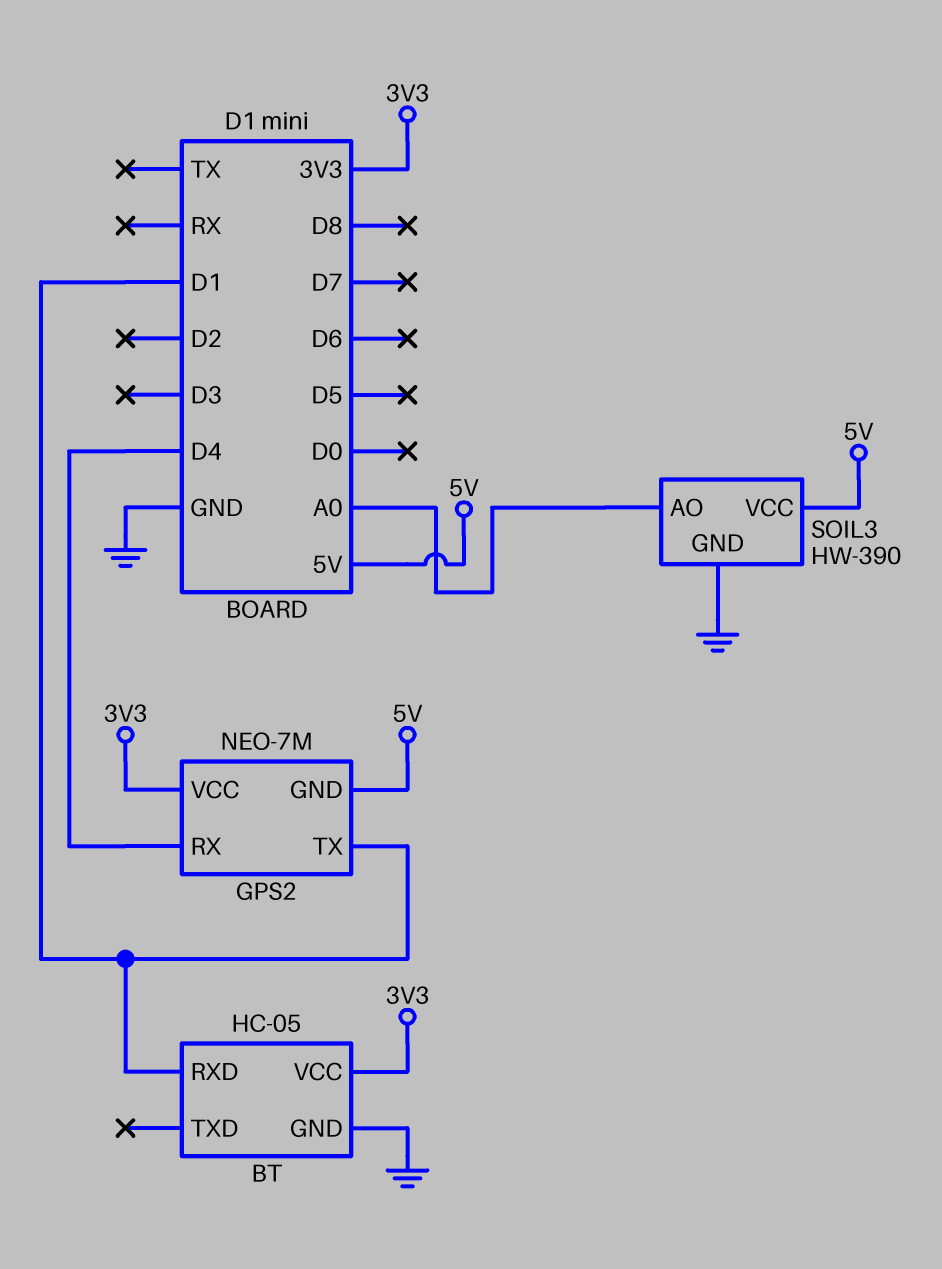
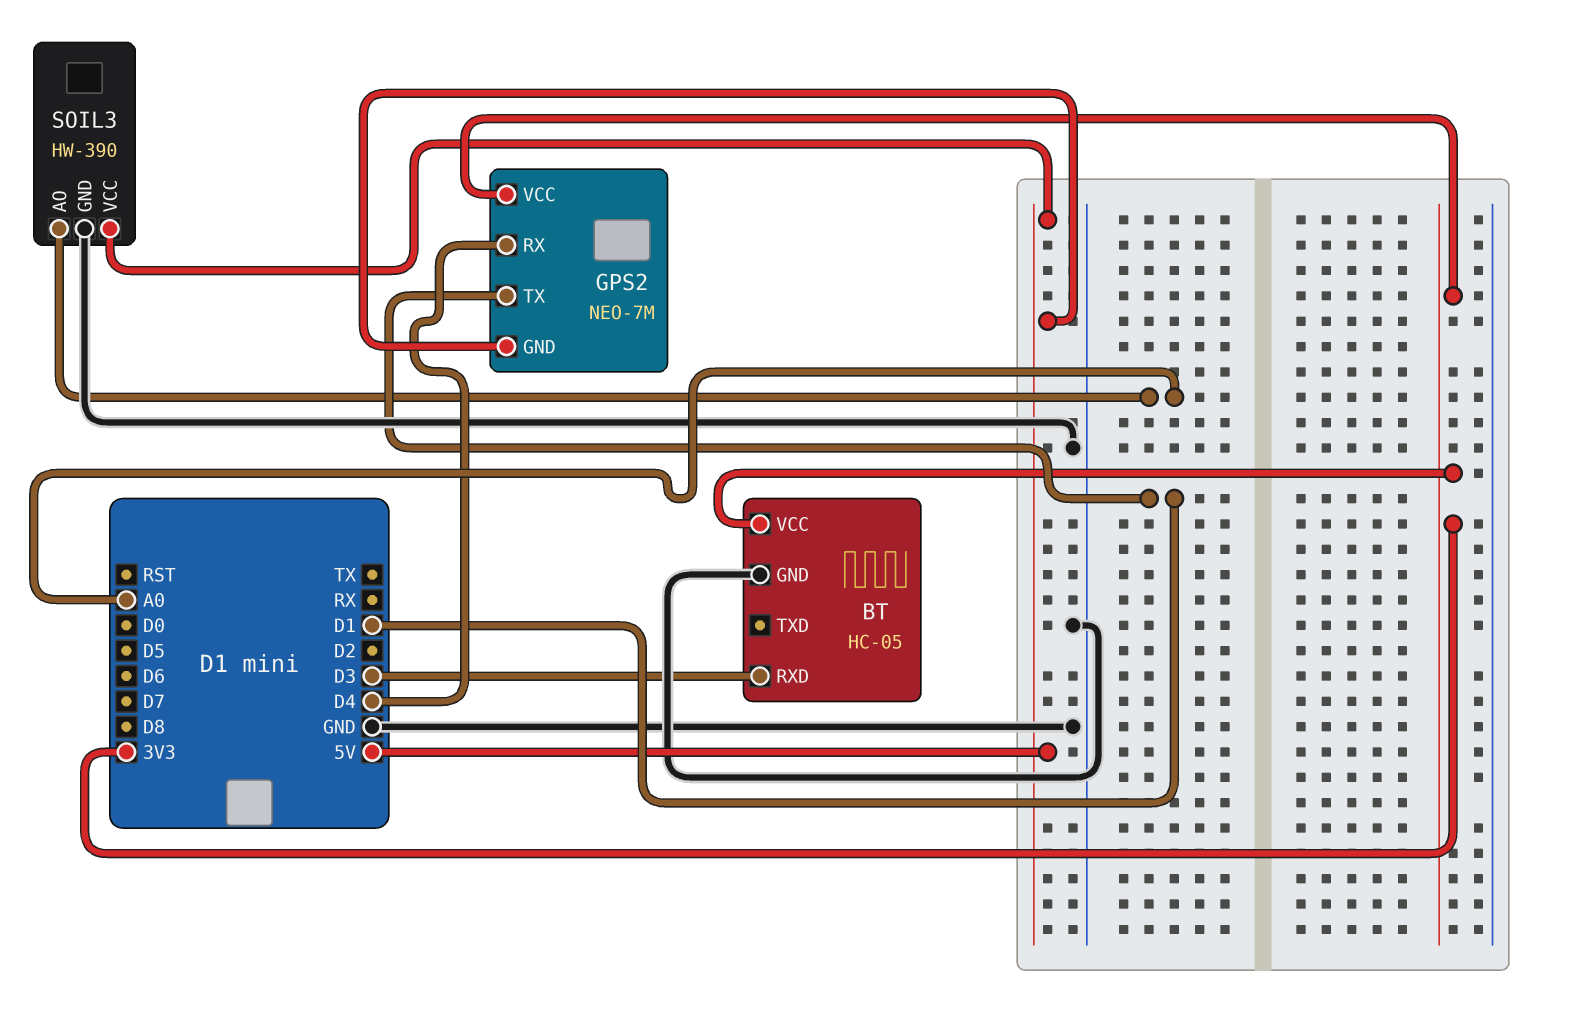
BT pin RXD: D1 -> D3

